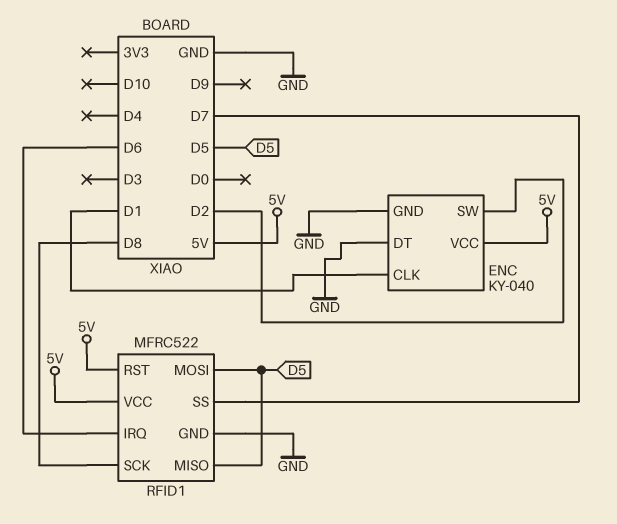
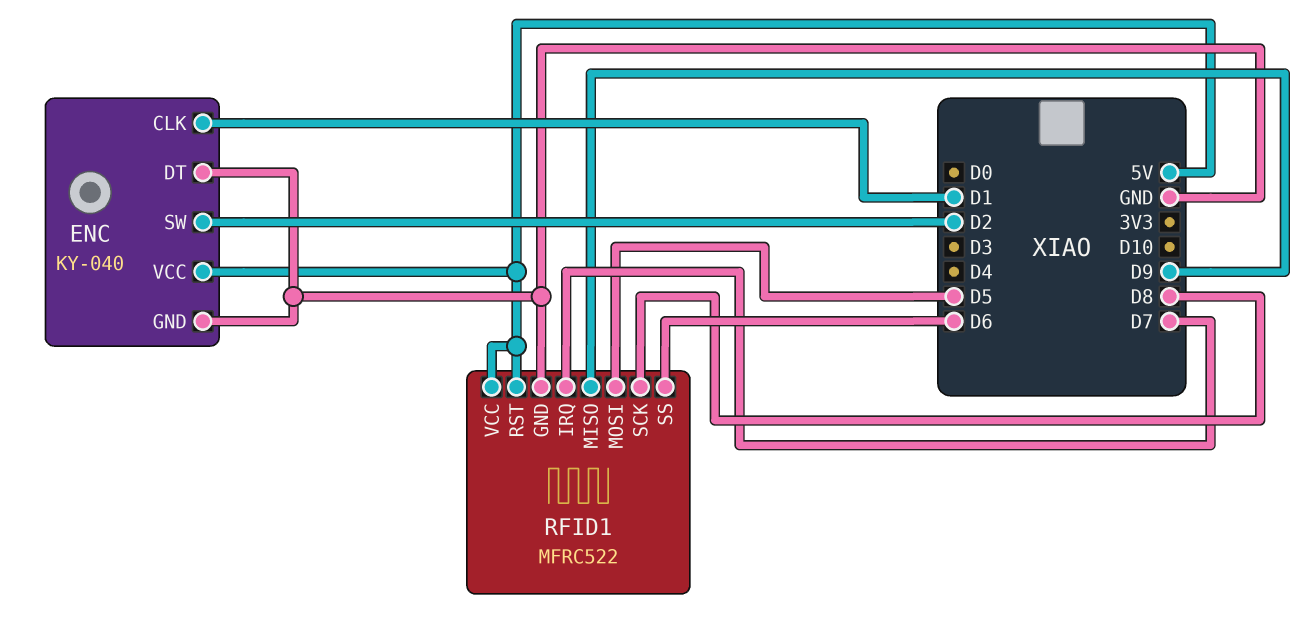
RFID1 pin IRQ: D6 -> D7
RFID1 pin MISO: D5 -> D9
RFID1 pin SS: D7 -> D6

